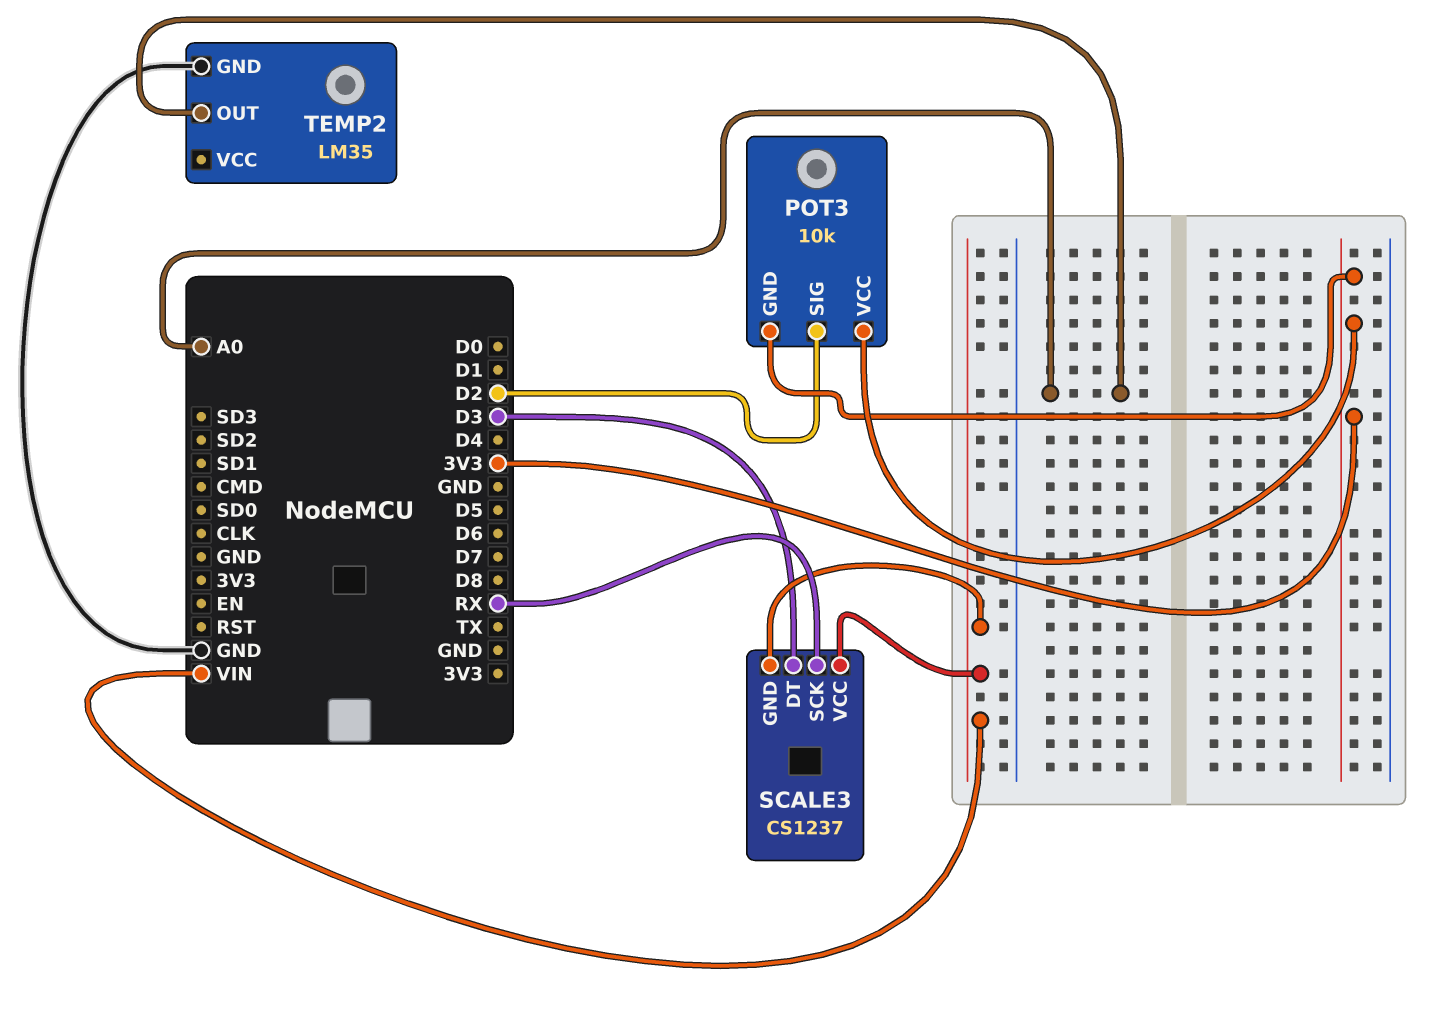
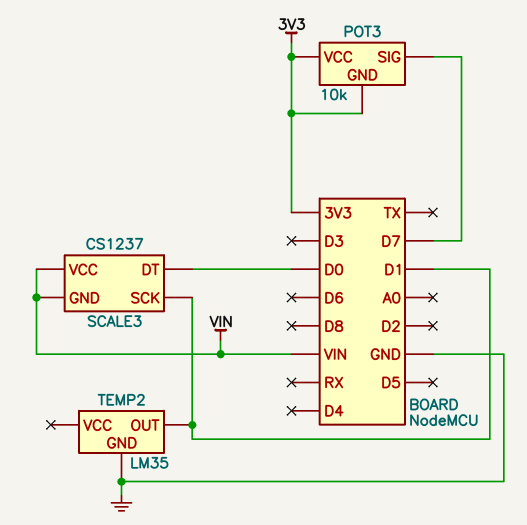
POT3 pin SIG: D2 -> D7
SCALE3 pin DT: D3 -> D0
SCALE3 pin SCK: RX -> D1
TEMP2 pin OUT: A0 -> D1

